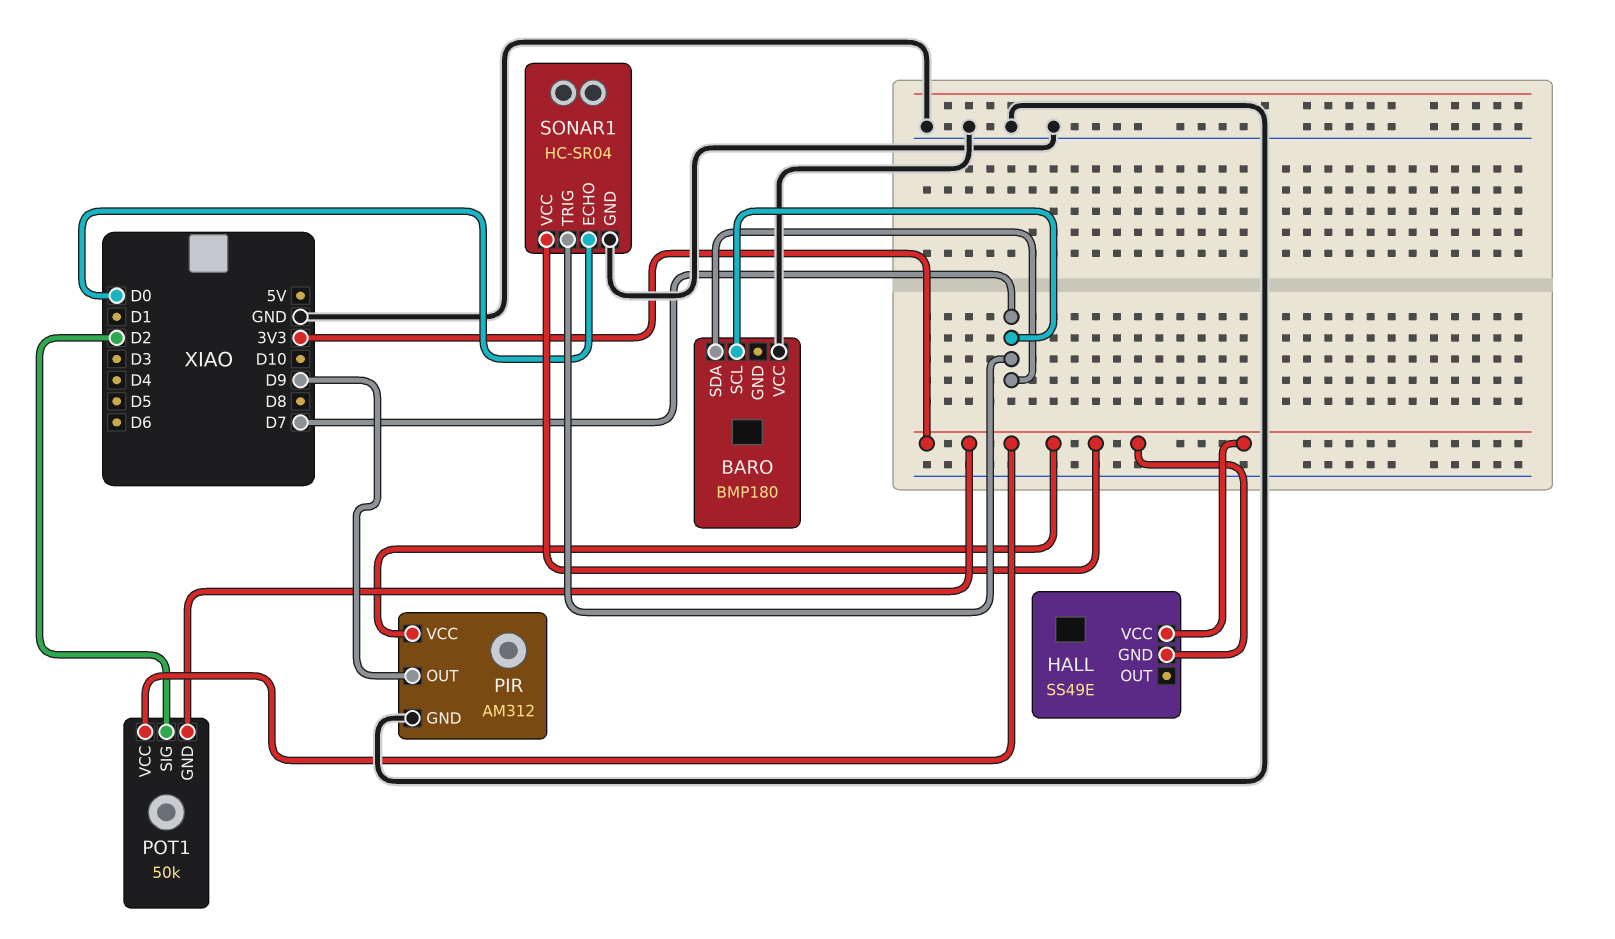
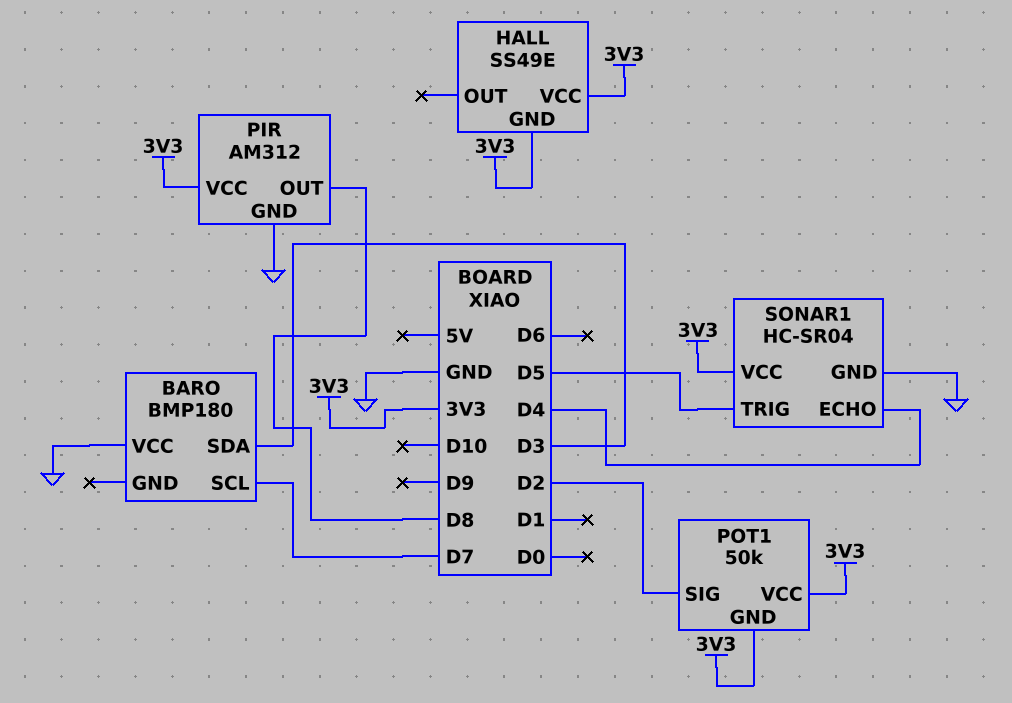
BARO pin SDA: D7 -> D3
PIR pin OUT: D9 -> D8
SONAR1 pin ECHO: D0 -> D4
SONAR1 pin TRIG: D7 -> D5

